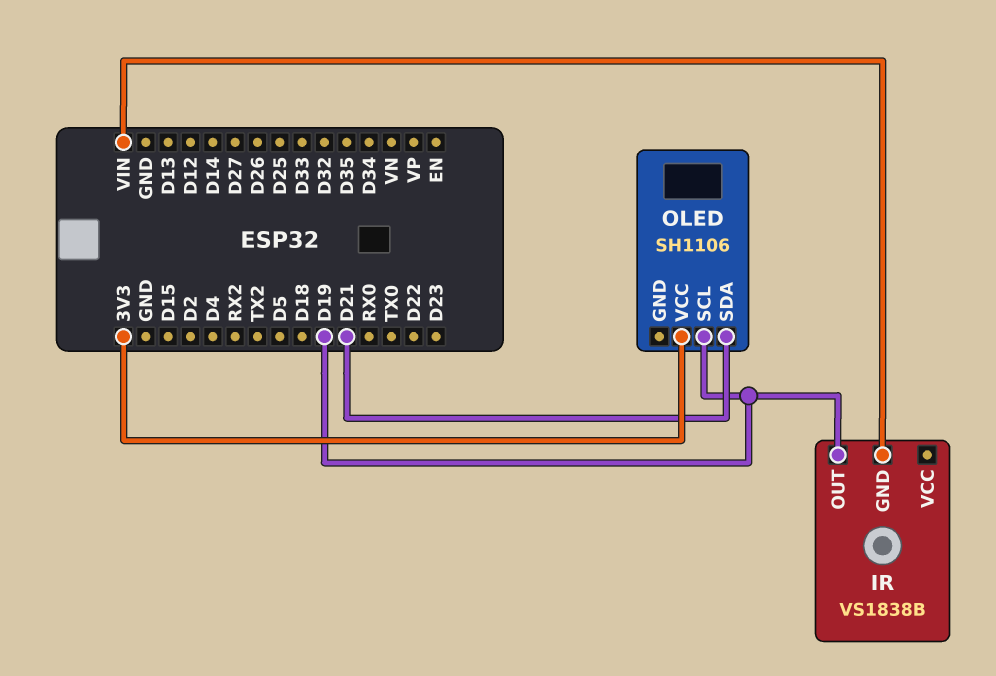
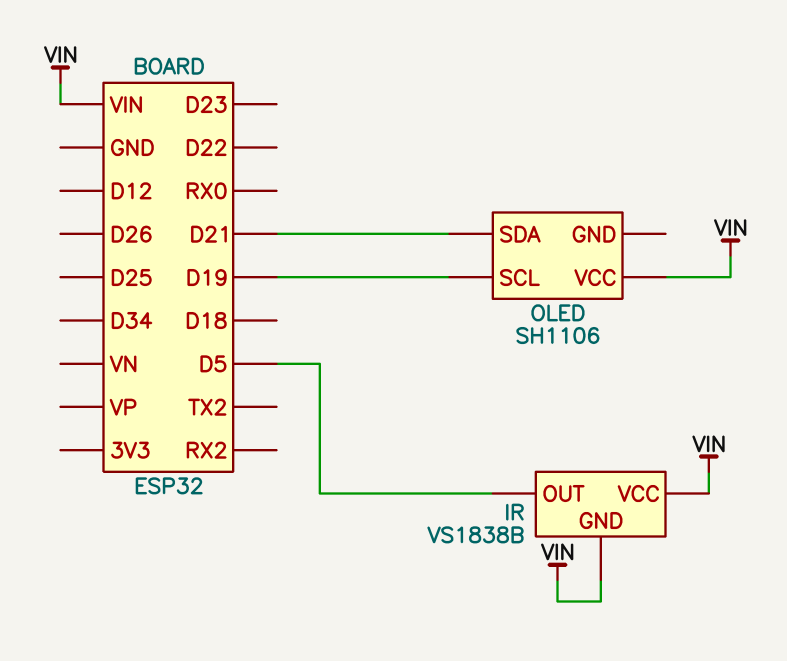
IR pin OUT: D19 -> D5
IR pin VCC: none -> VIN
OLED pin VCC: 3V3 -> VIN

